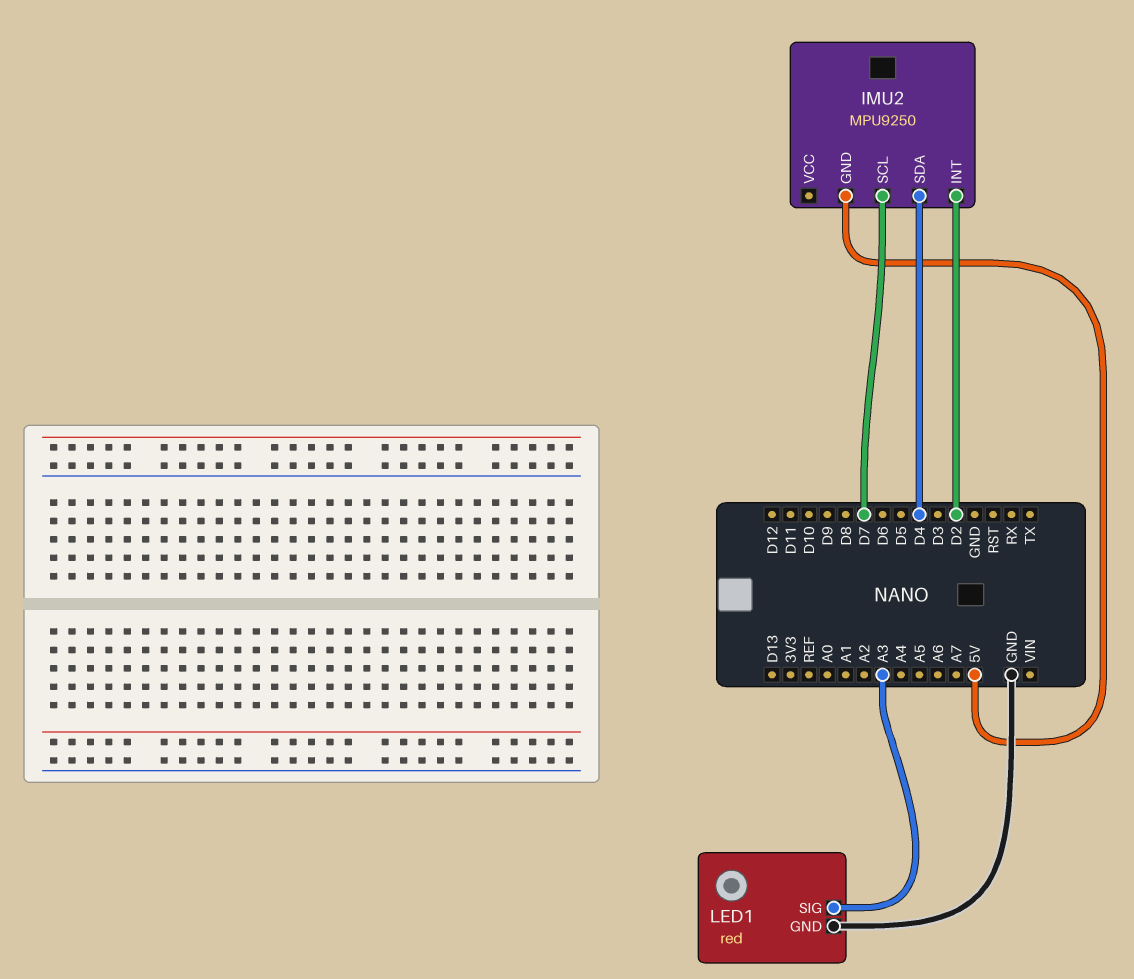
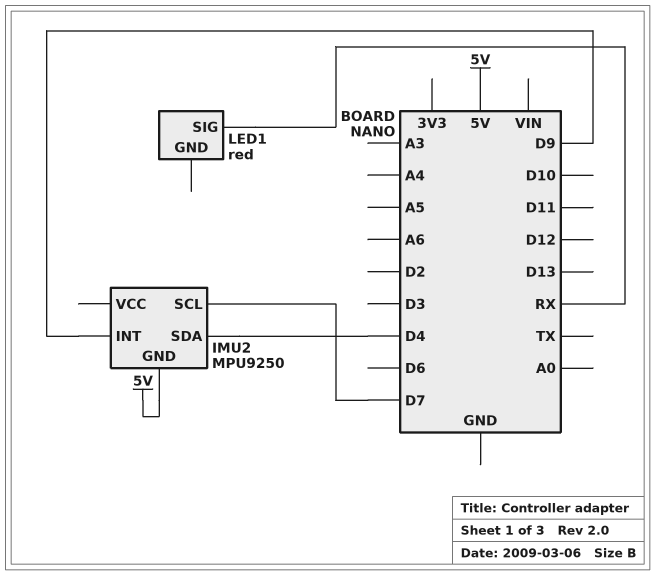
IMU2 pin INT: D2 -> D9
LED1 pin GND: GND -> none
LED1 pin SIG: A3 -> RX

